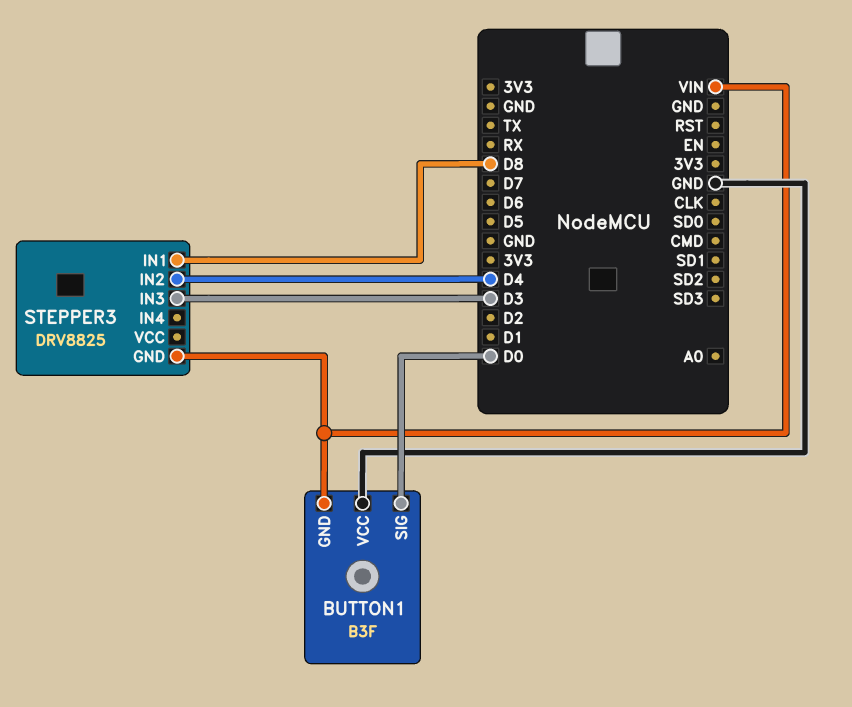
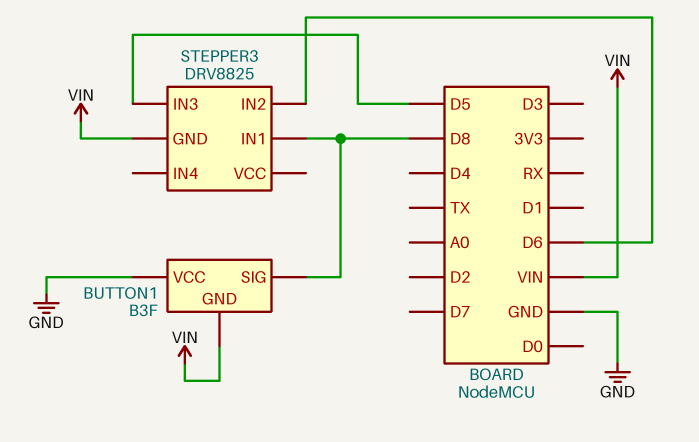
BUTTON1 pin SIG: D0 -> D8
STEPPER3 pin IN2: D4 -> D6
STEPPER3 pin IN3: D3 -> D5

